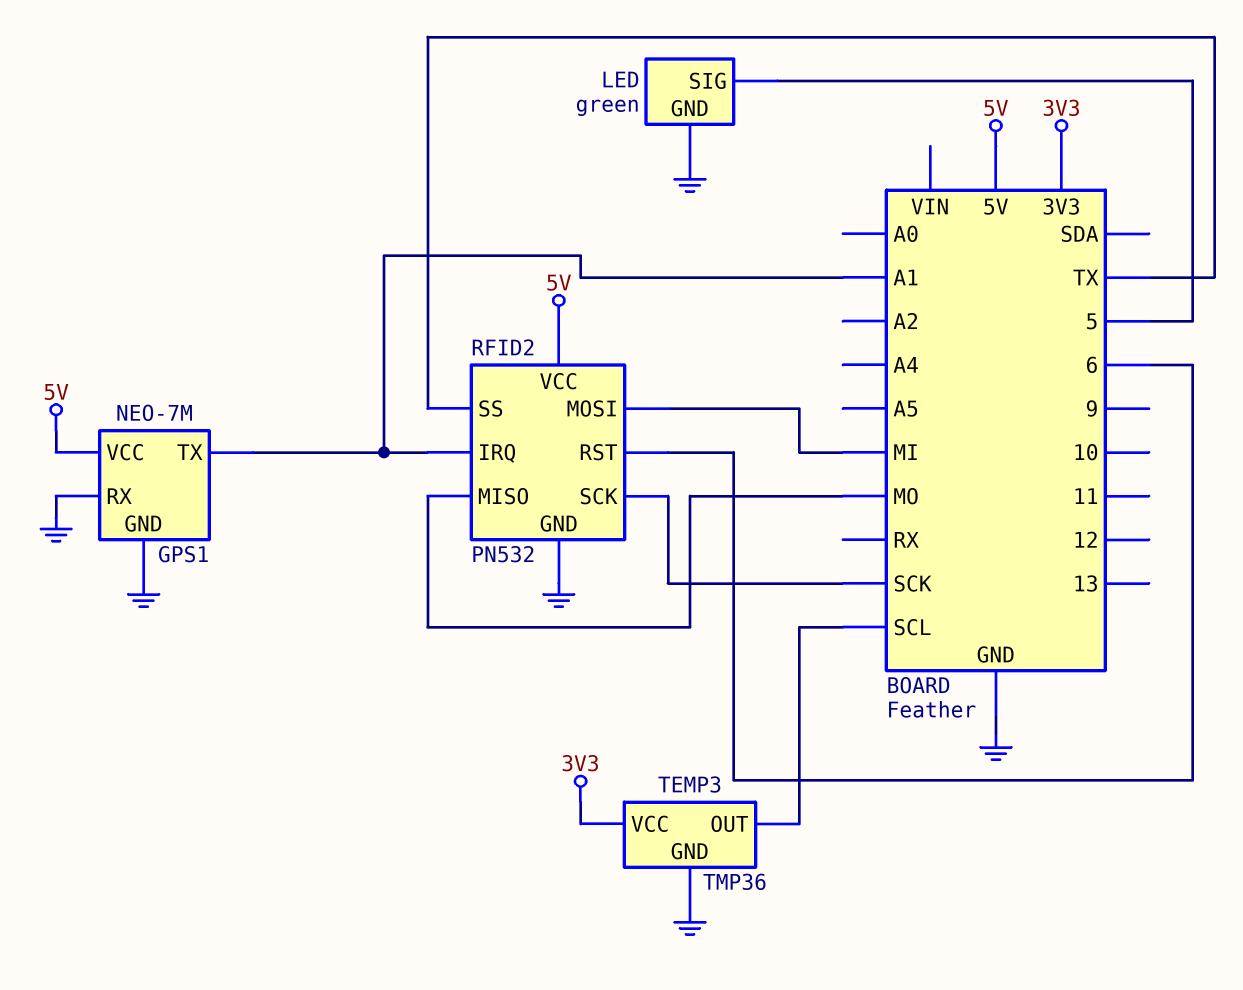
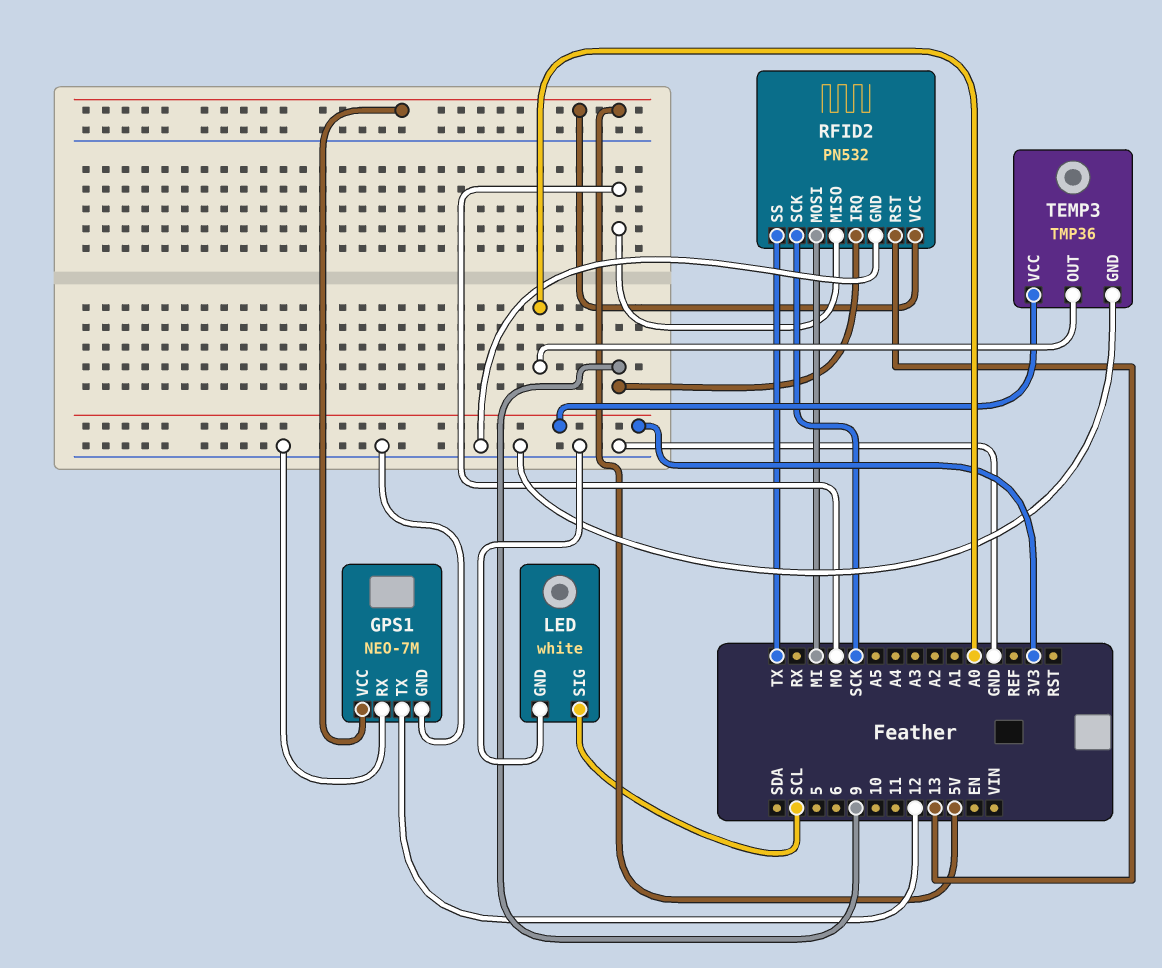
GPS1 pin TX: A1 -> 12
LED: green -> white
LED pin SIG: 5 -> SCL
RFID2 pin IRQ: A1 -> 9
RFID2 pin RST: 6 -> 13
TEMP3 pin OUT: SCL -> A0

